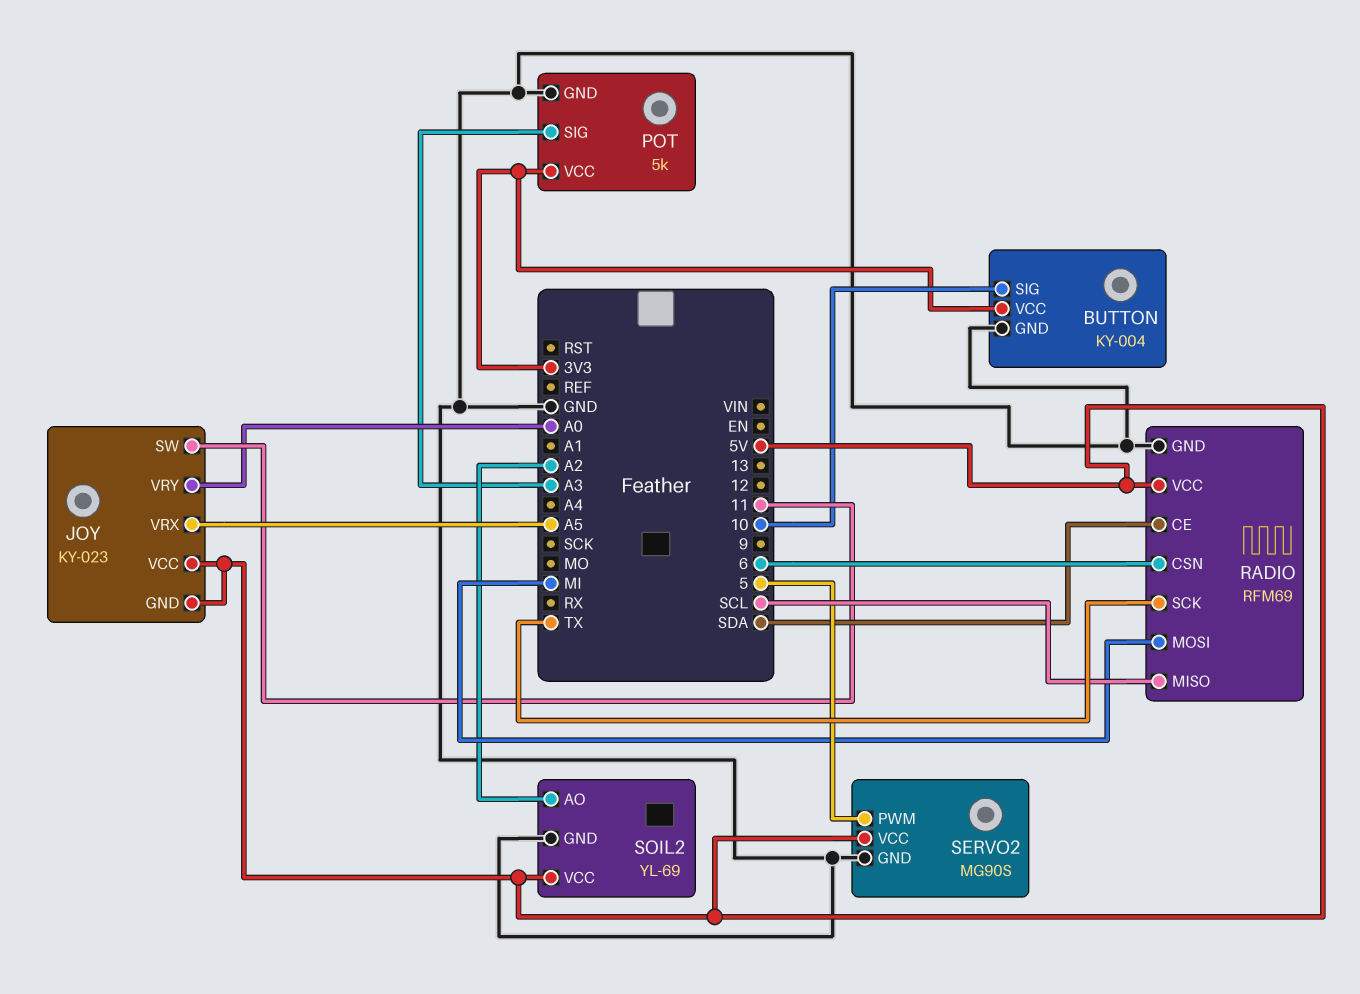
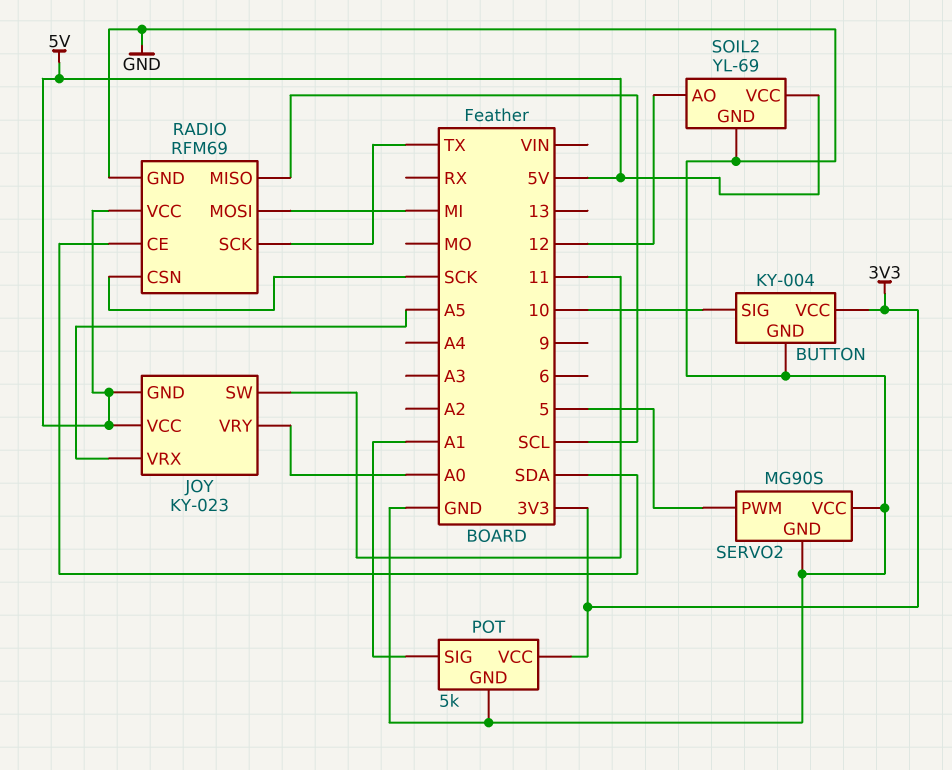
POT pin SIG: A3 -> A1
RADIO pin CSN: 6 -> SCK
SERVO2 pin VCC: 5V -> GND
SOIL2 pin AO: A2 -> 12

